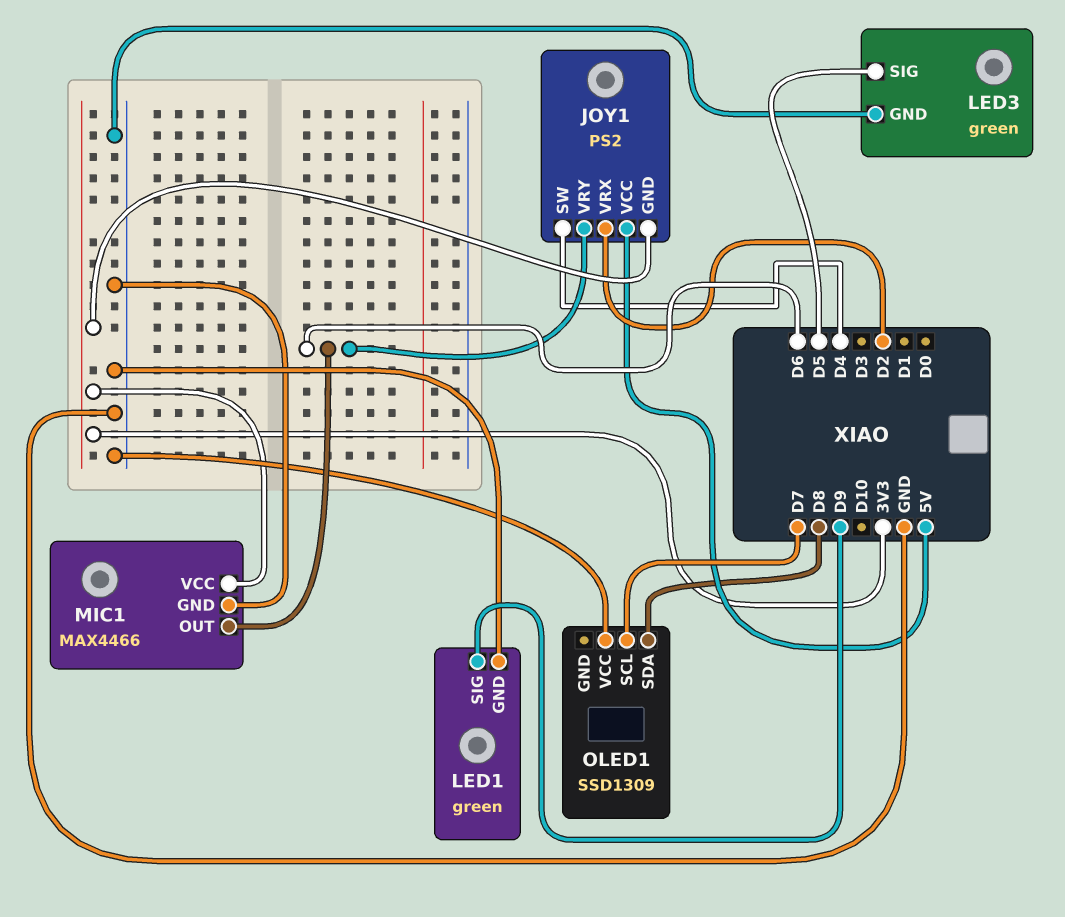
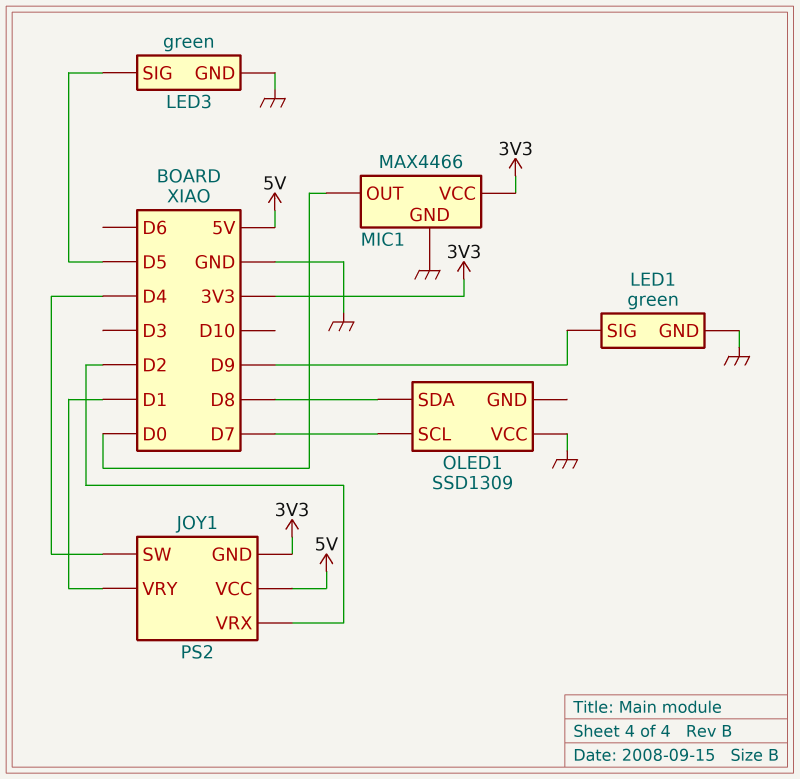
JOY1 pin VRY: D6 -> D1
MIC1 pin OUT: D6 -> D0

